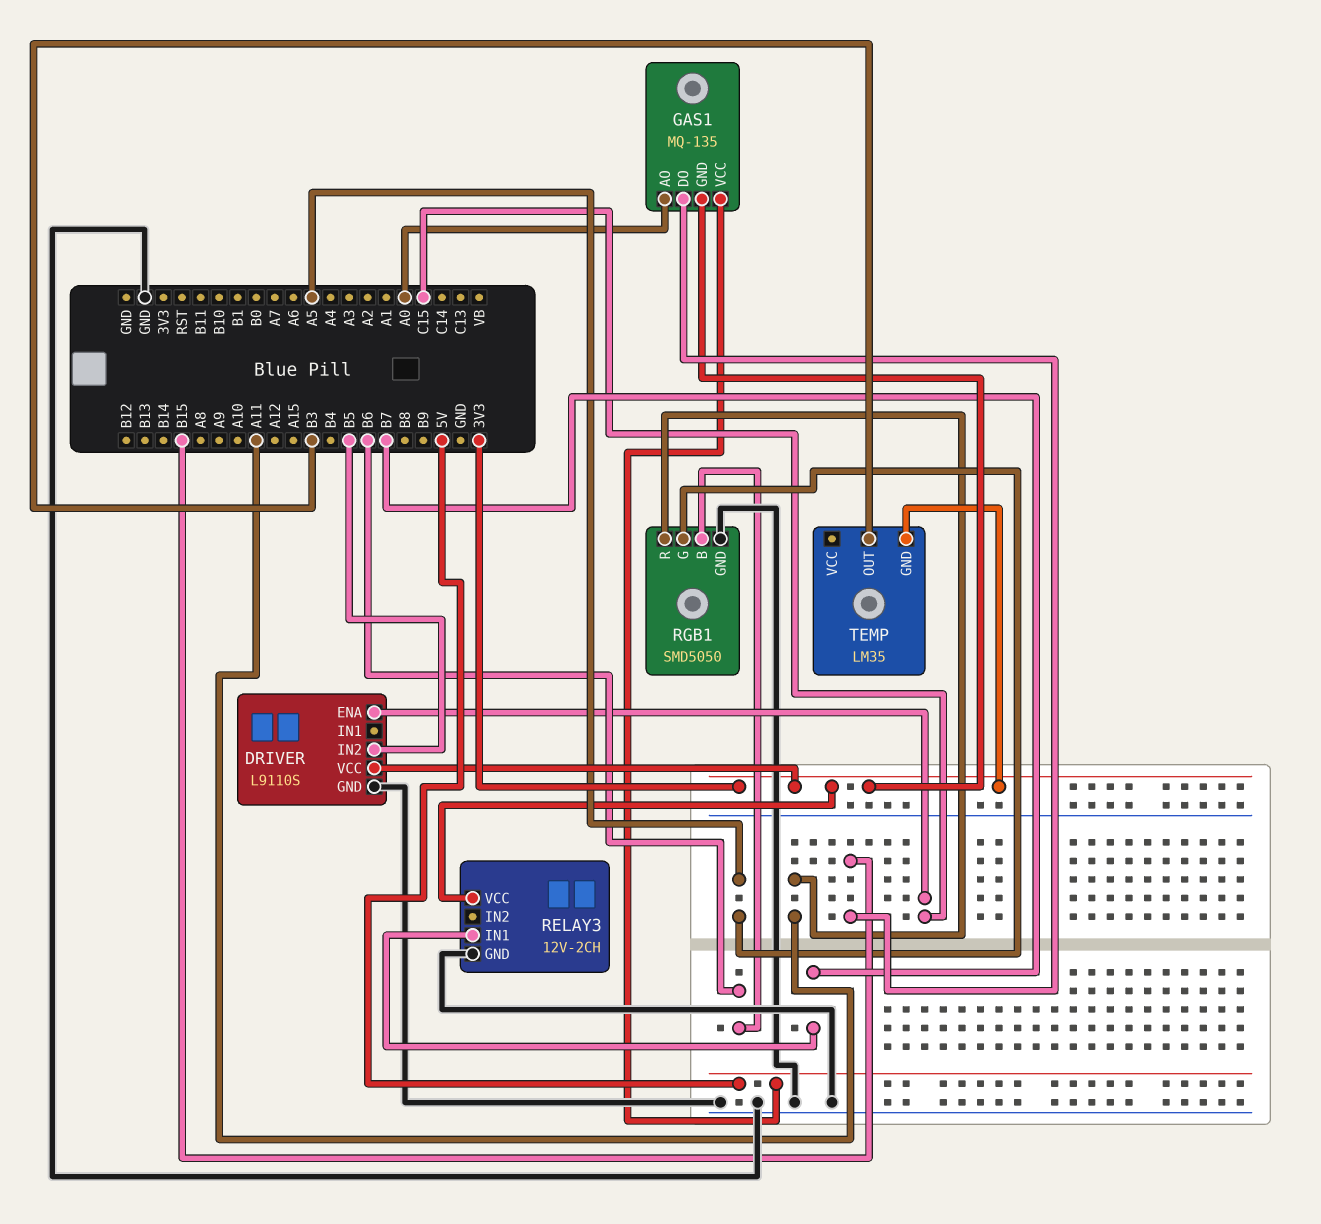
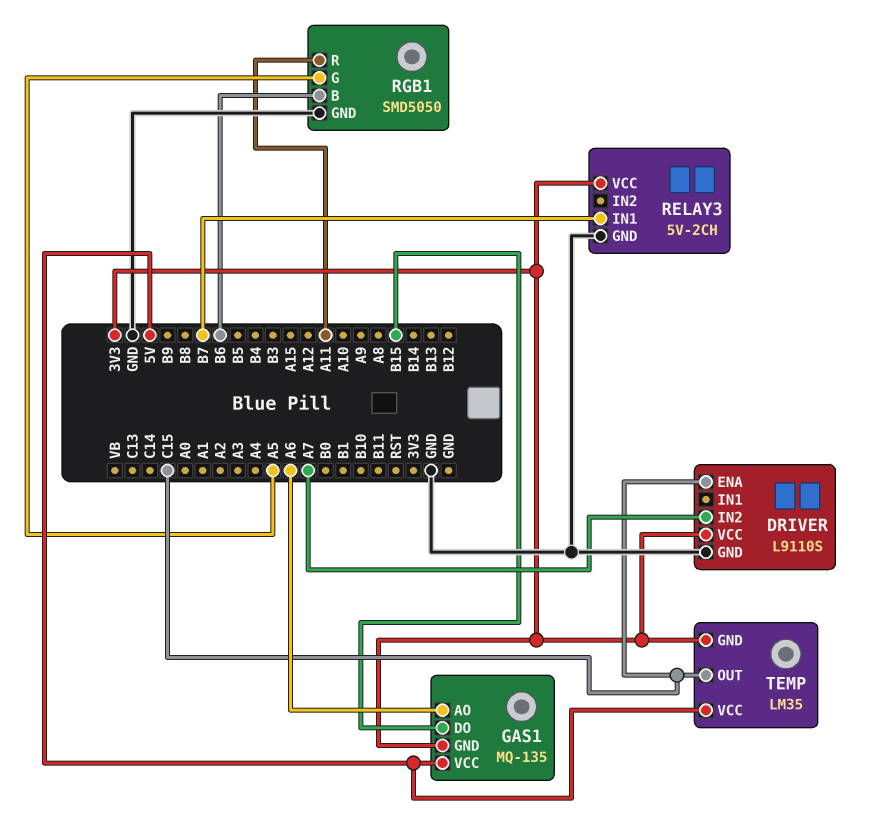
DRIVER pin IN2: B5 -> A7
GAS1 pin AO: A0 -> A6
RELAY3: 12V-2CH -> 5V-2CH
TEMP pin OUT: B3 -> C15
TEMP pin VCC: none -> 5V

